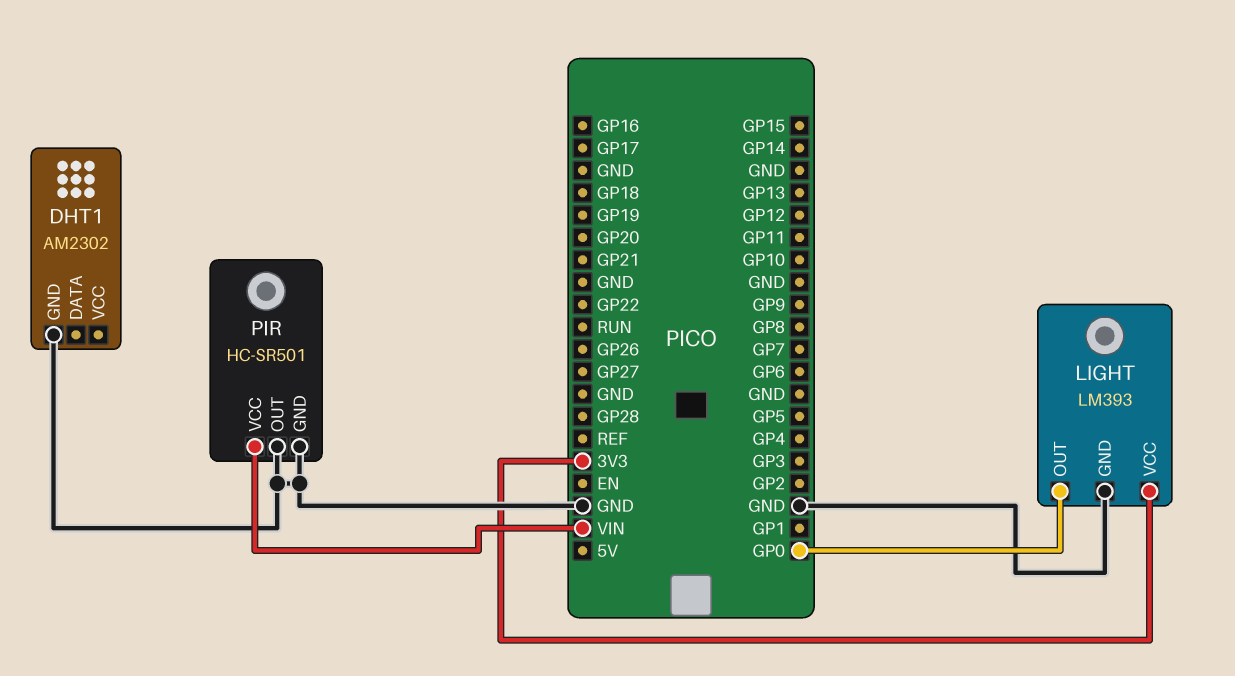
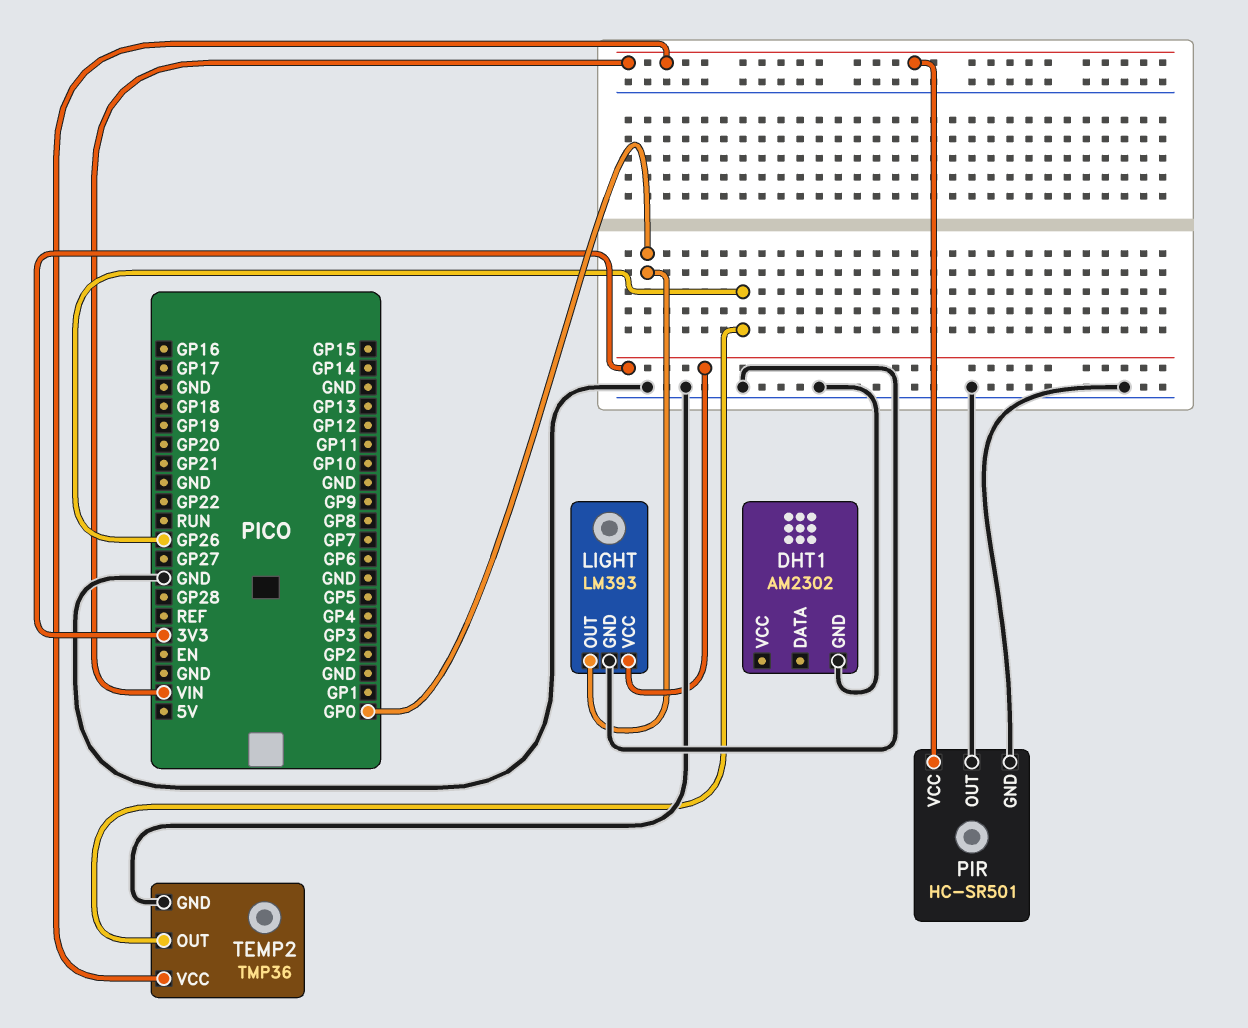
TEMP2: none -> TMP36
TEMP2 pin GND: none -> GND
TEMP2 pin OUT: none -> GP26
TEMP2 pin VCC: none -> VIN

